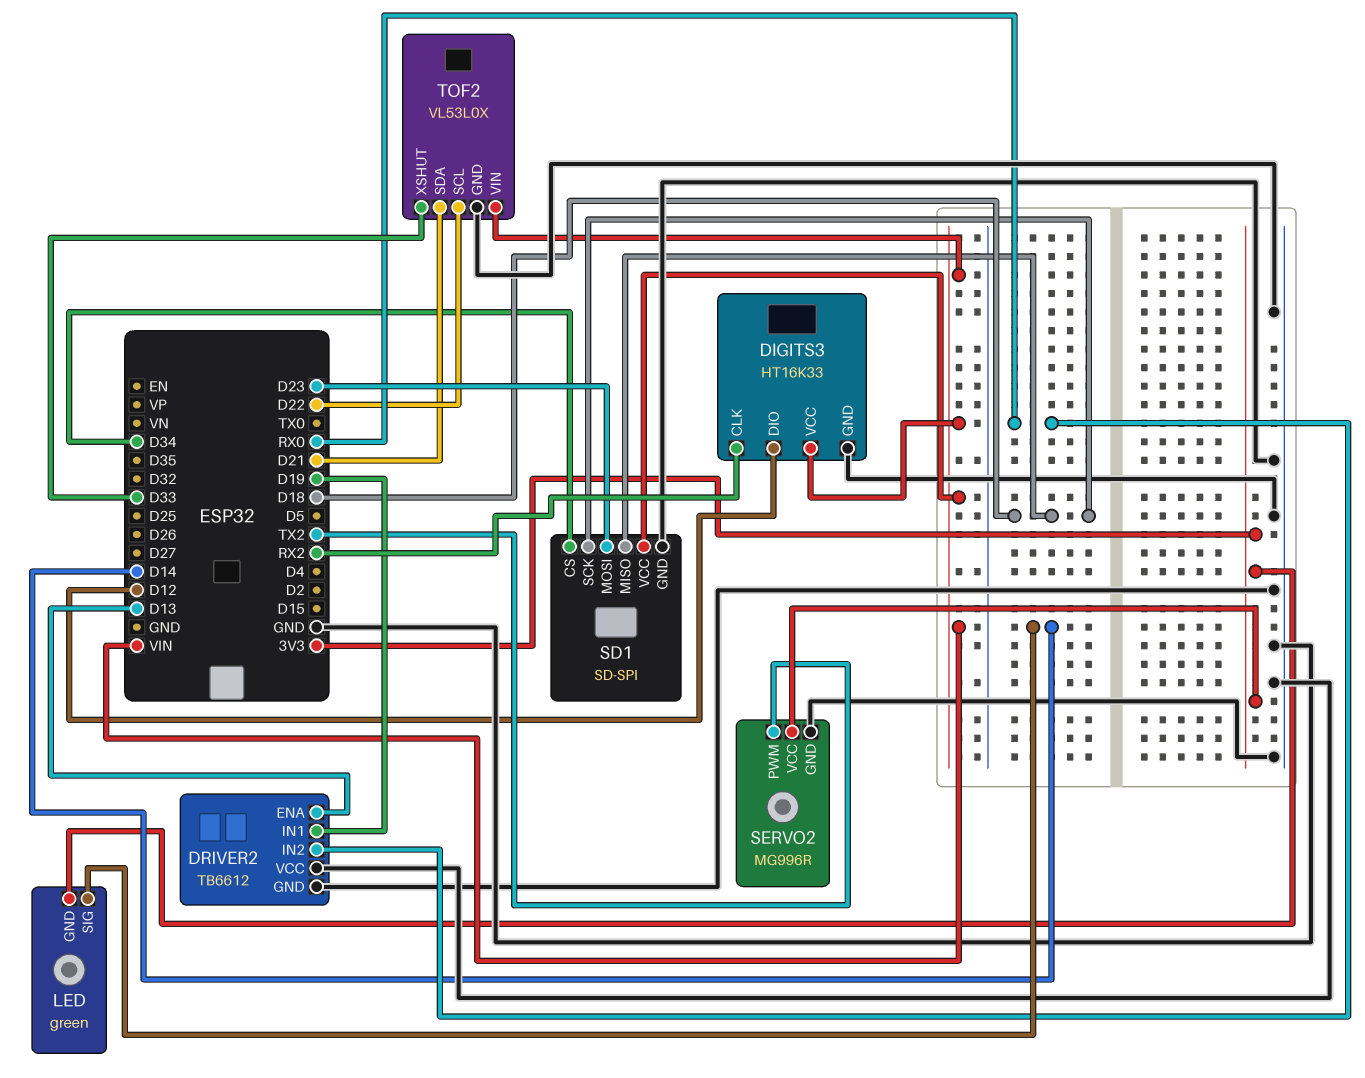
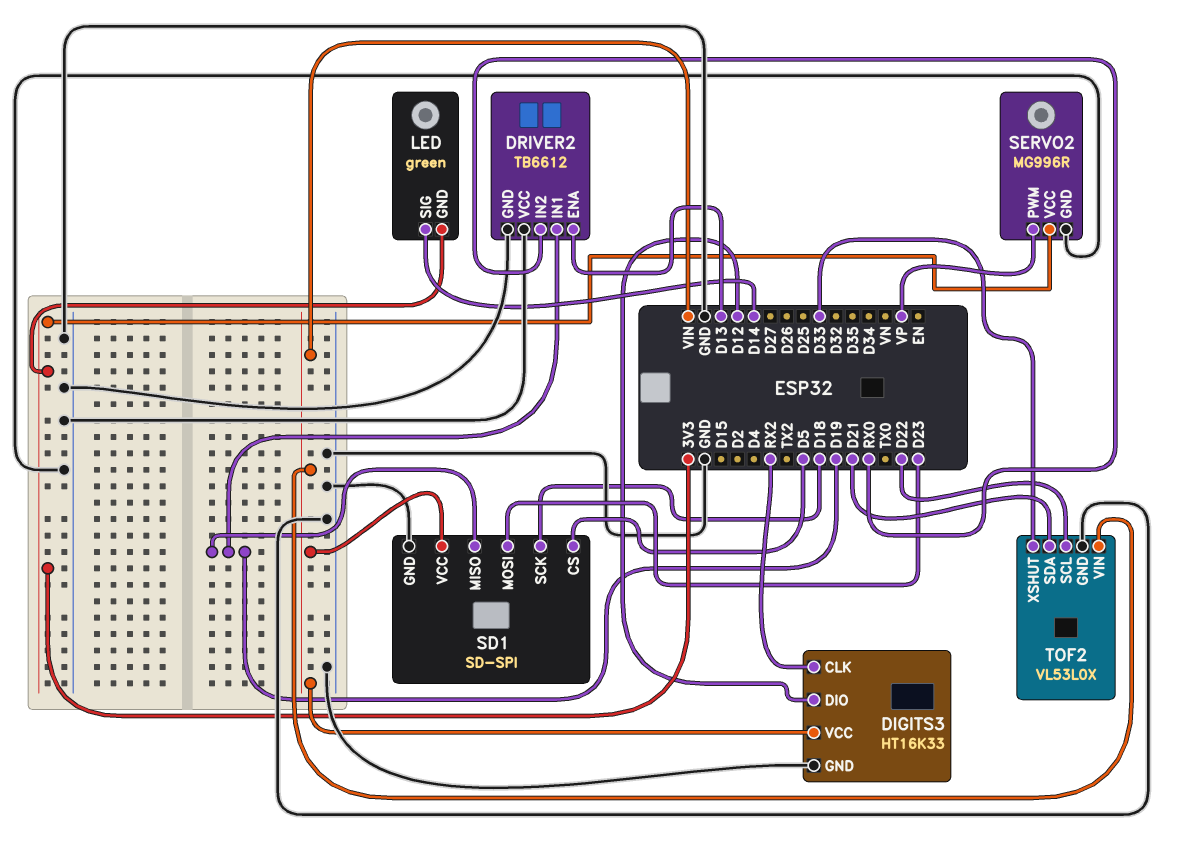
SD1 pin CS: D34 -> D5
SD1 pin MISO: D18 -> D19
SERVO2 pin PWM: TX2 -> VP

